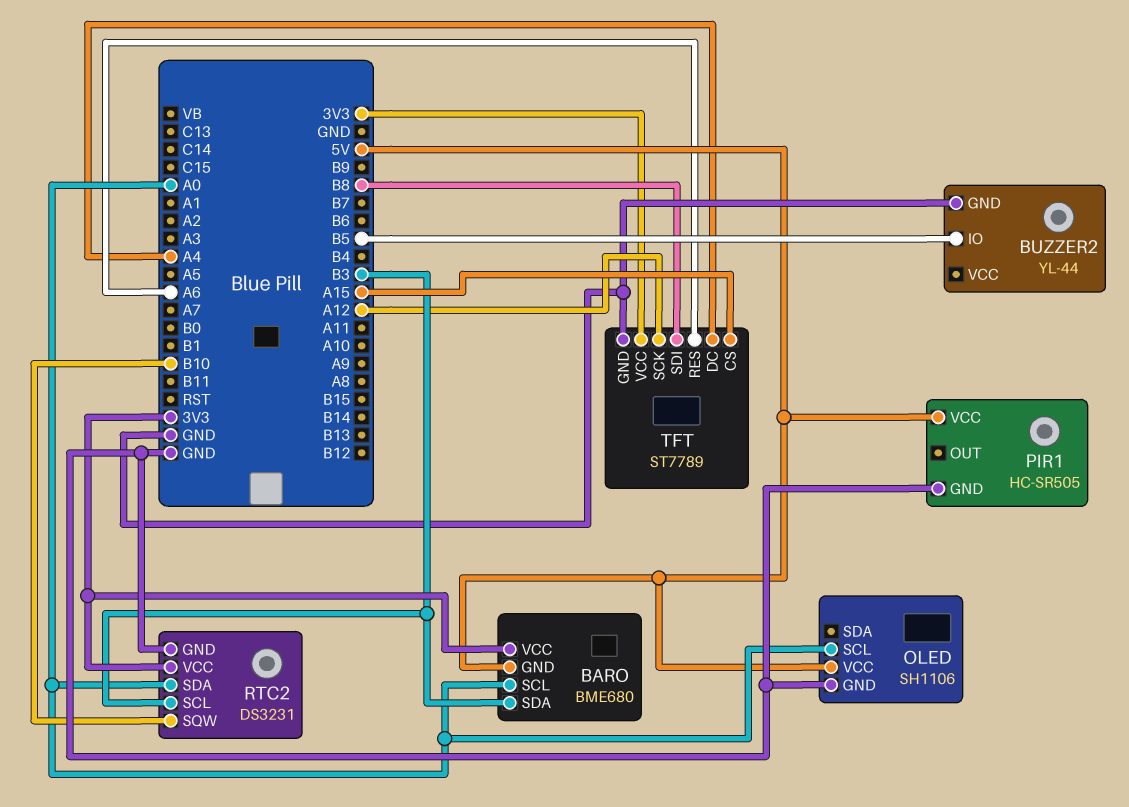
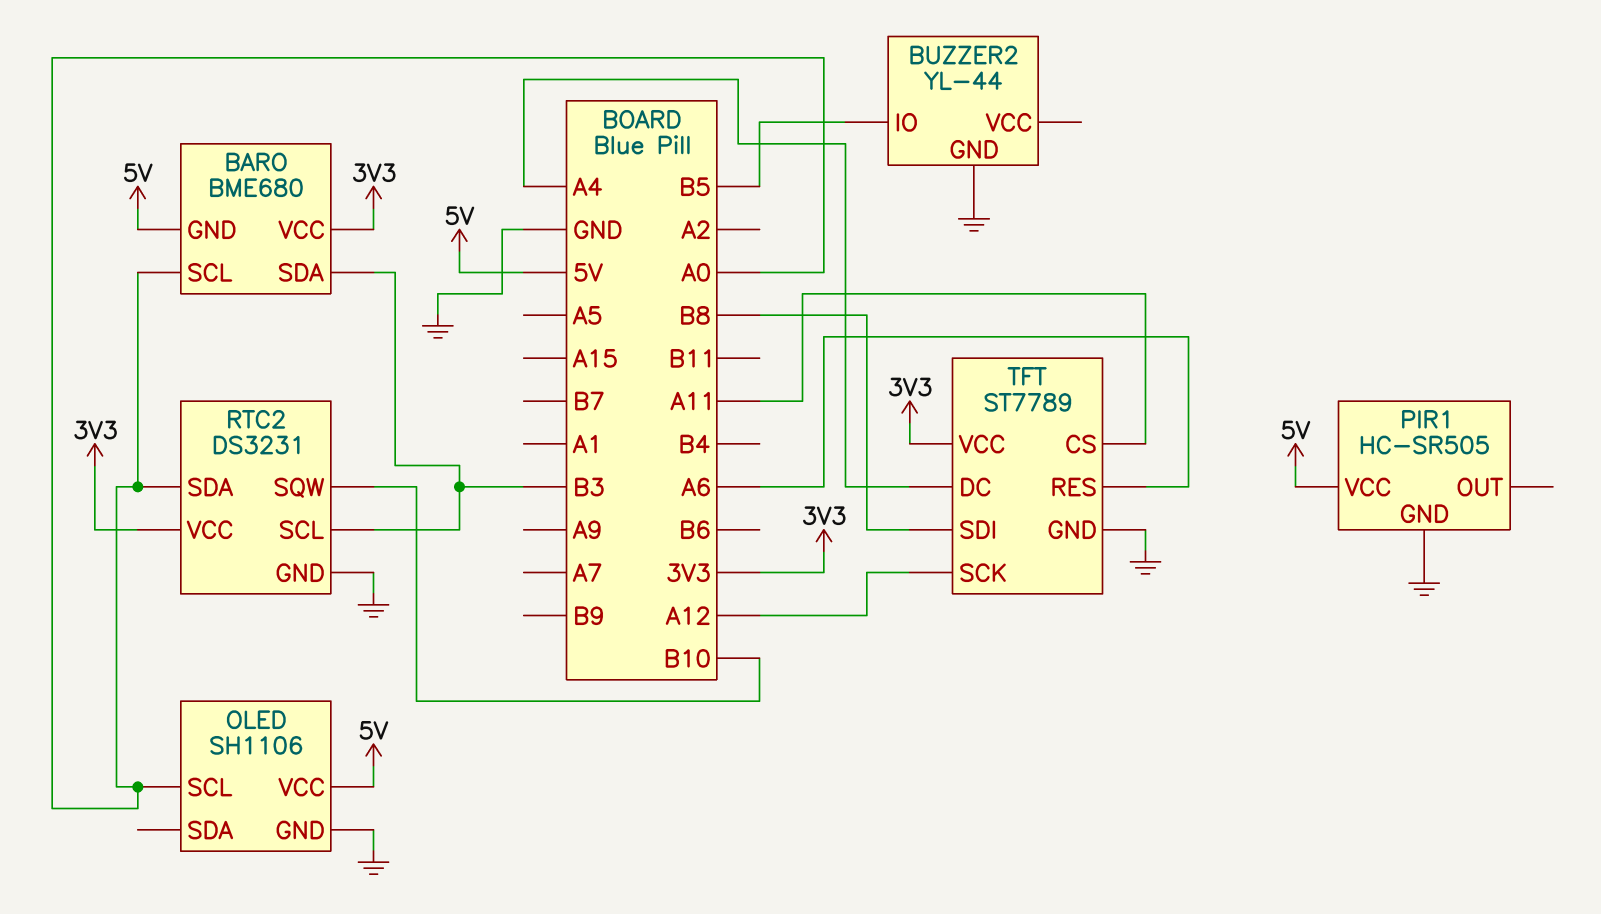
TFT pin CS: A15 -> A11

